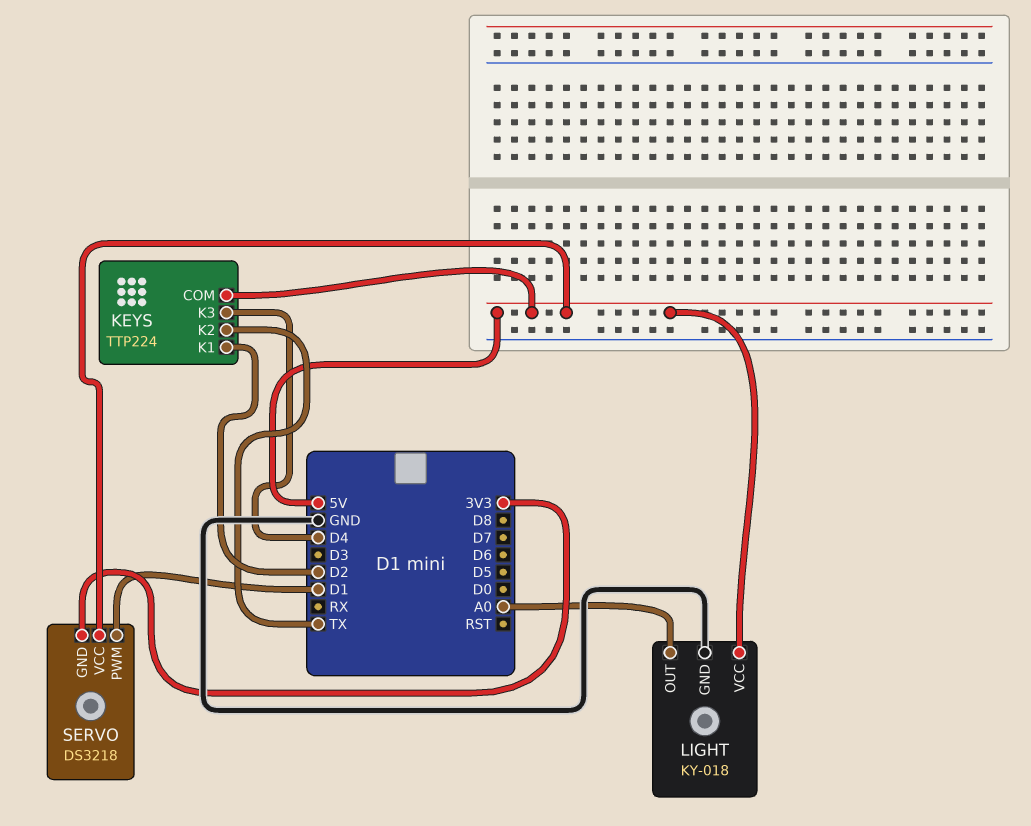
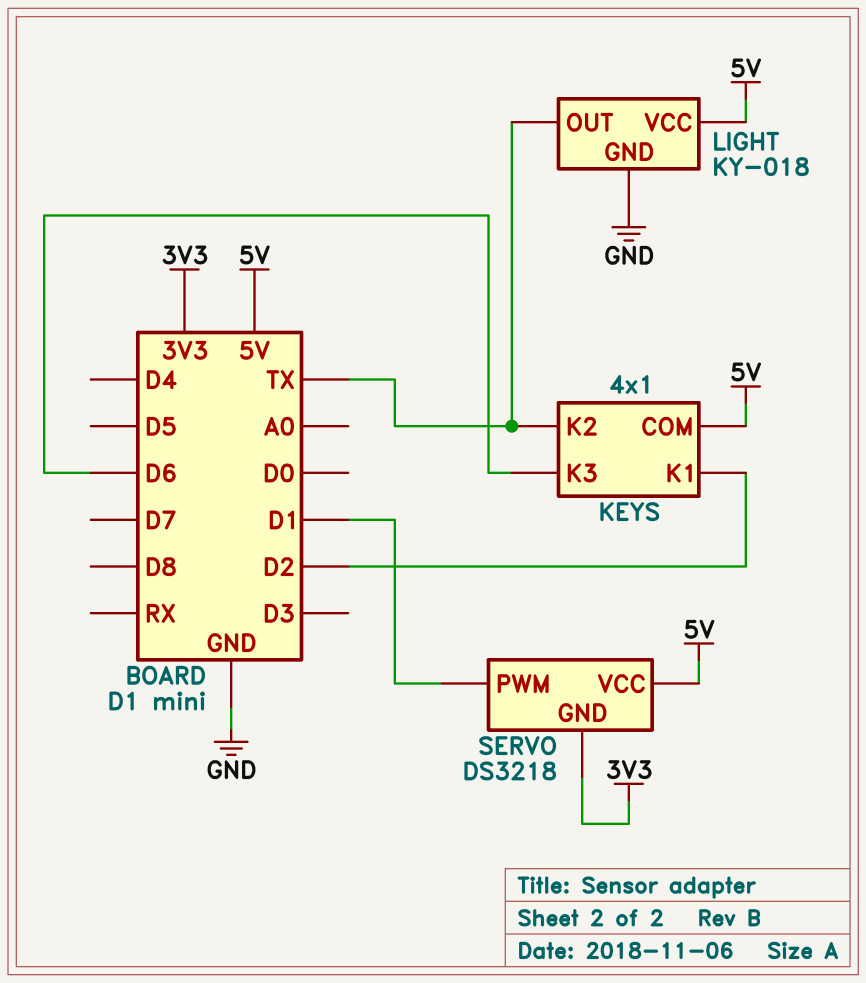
KEYS: TTP224 -> 4x1
KEYS pin K3: D4 -> D6
LIGHT pin OUT: A0 -> TX

